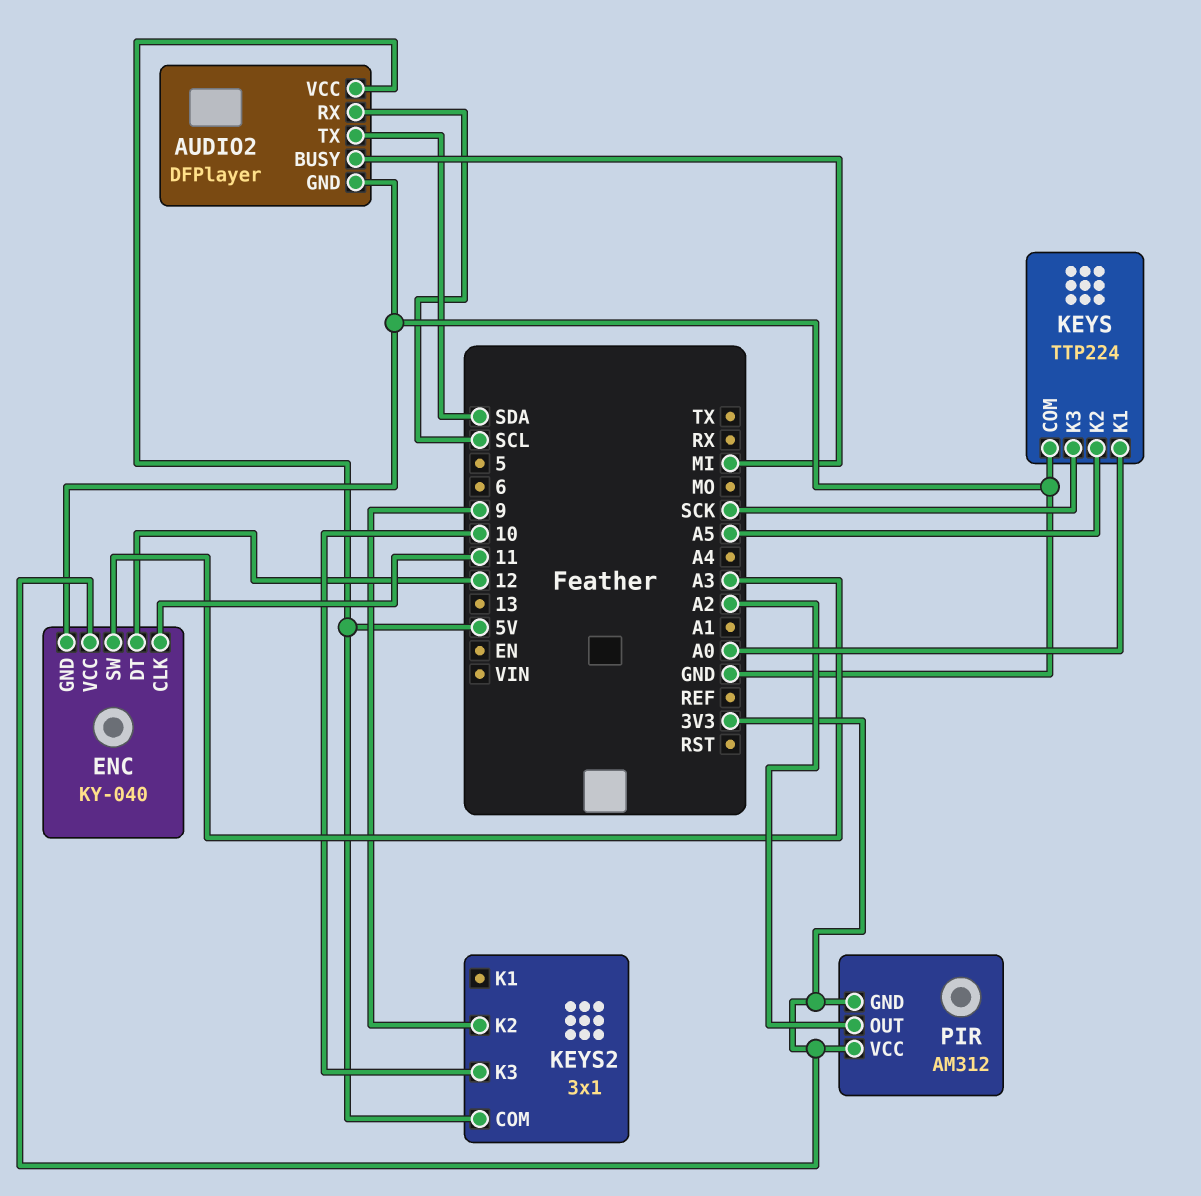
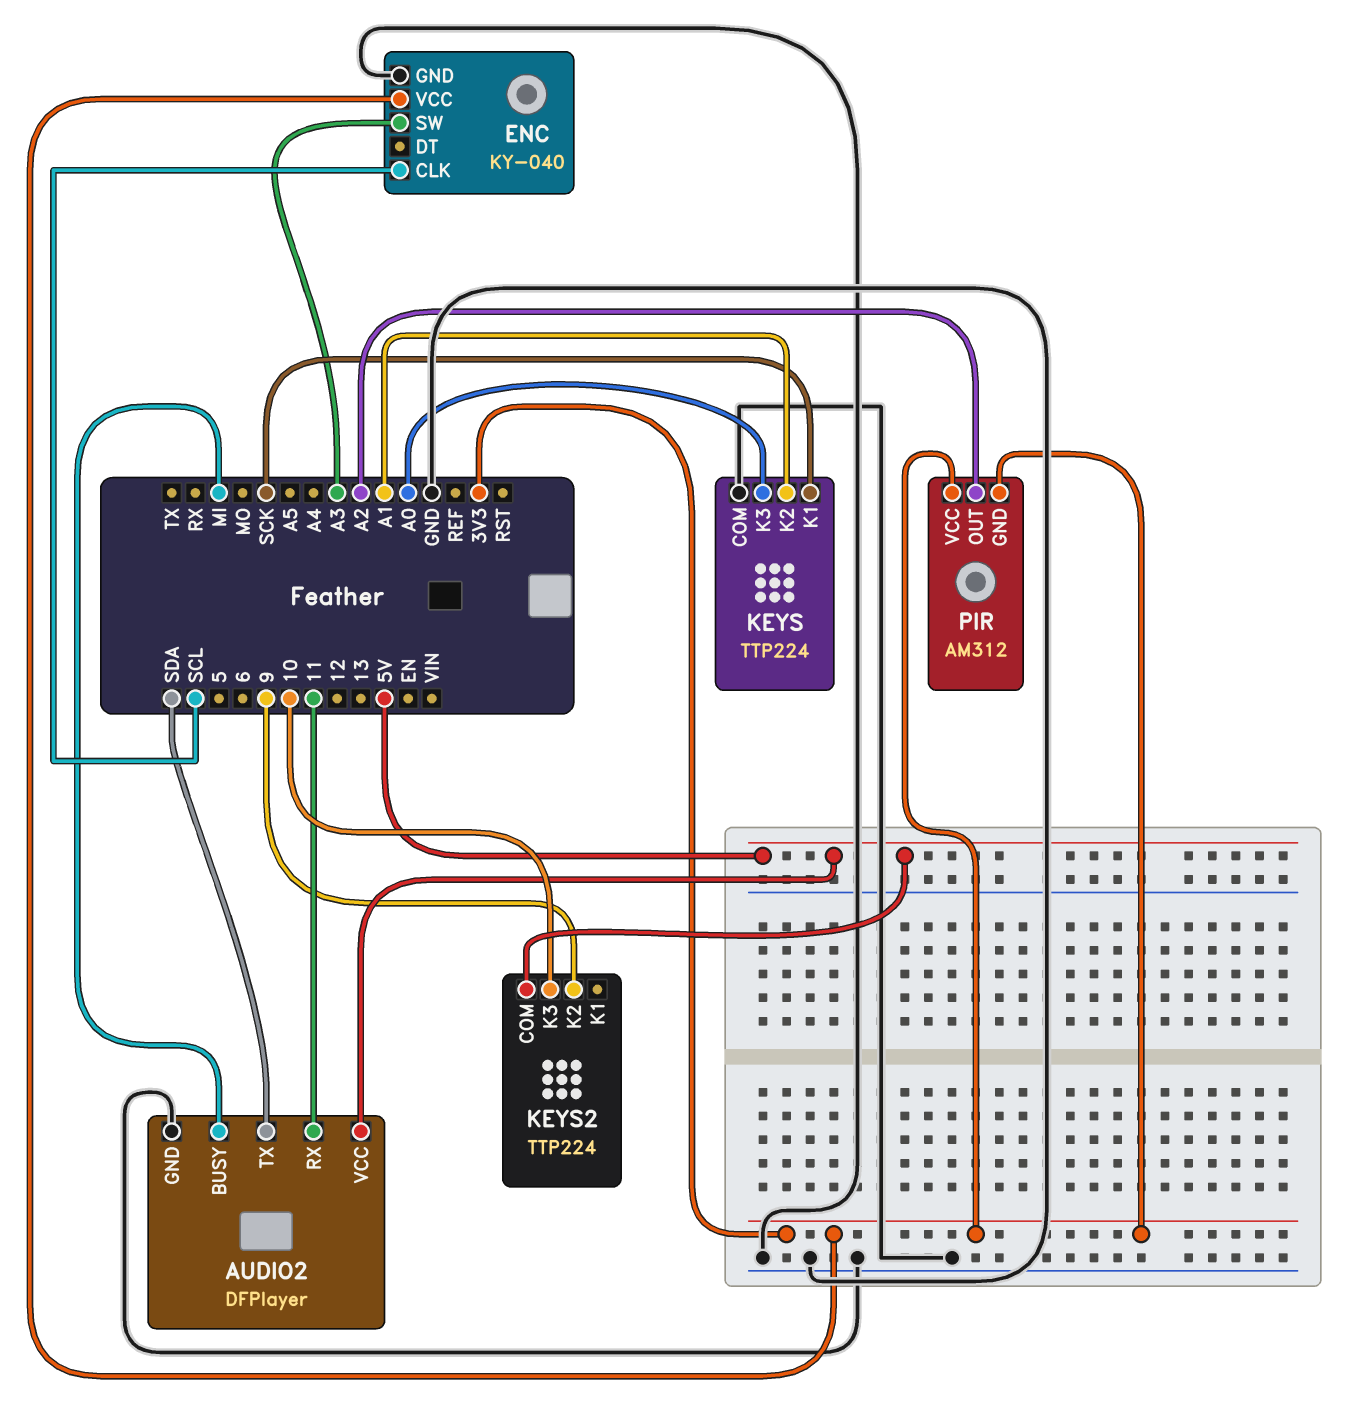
AUDIO2 pin RX: SCL -> 11
ENC pin CLK: 11 -> SCL
ENC pin DT: 12 -> none
KEYS pin K1: A0 -> SCK
KEYS pin K2: A5 -> A1
KEYS pin K3: SCK -> A0
KEYS2: 3x1 -> TTP224

